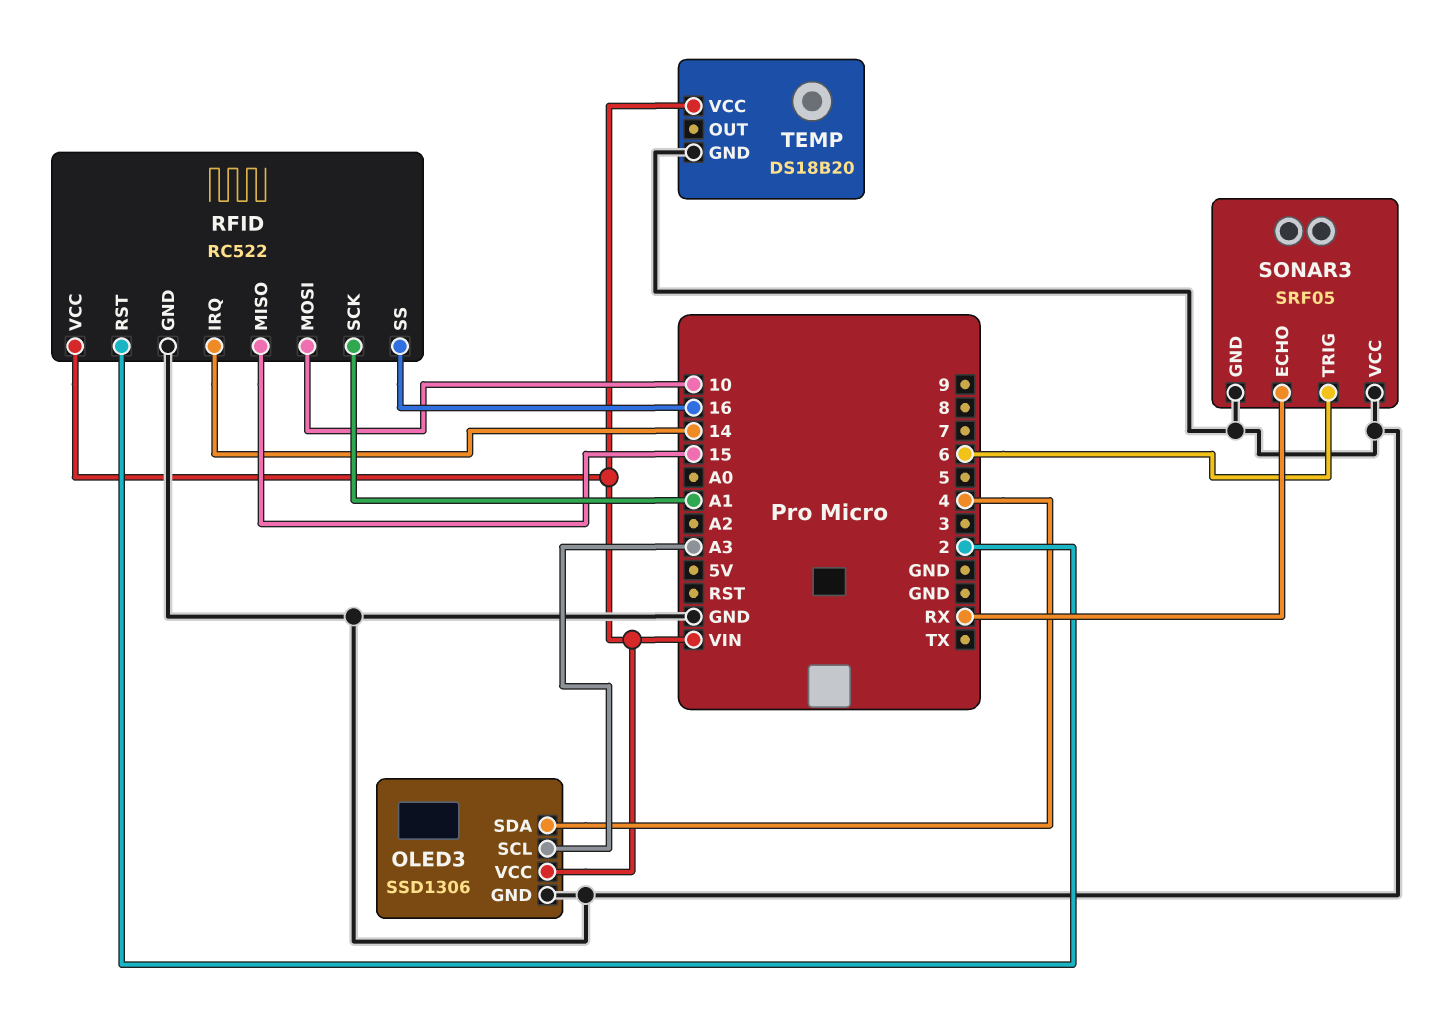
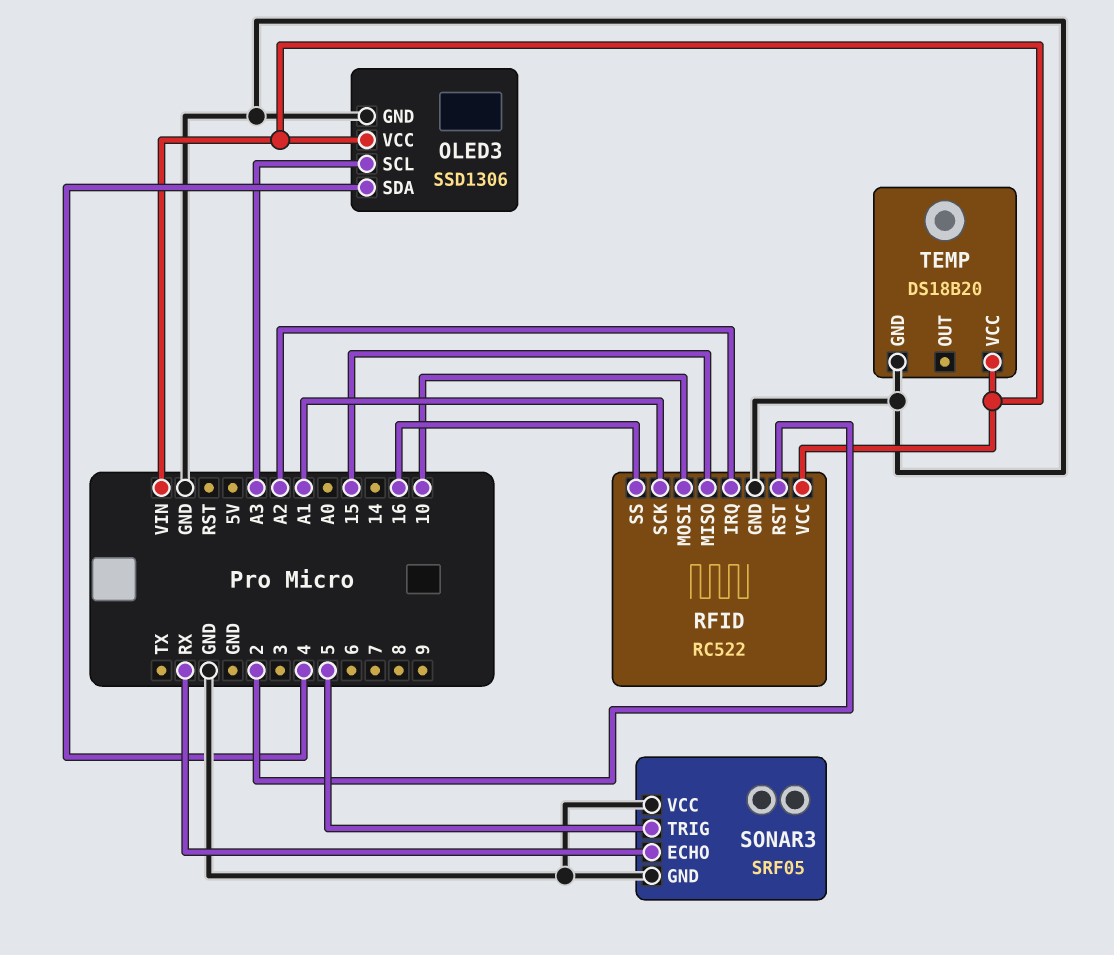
RFID pin IRQ: 14 -> A2
SONAR3 pin TRIG: 6 -> 5

